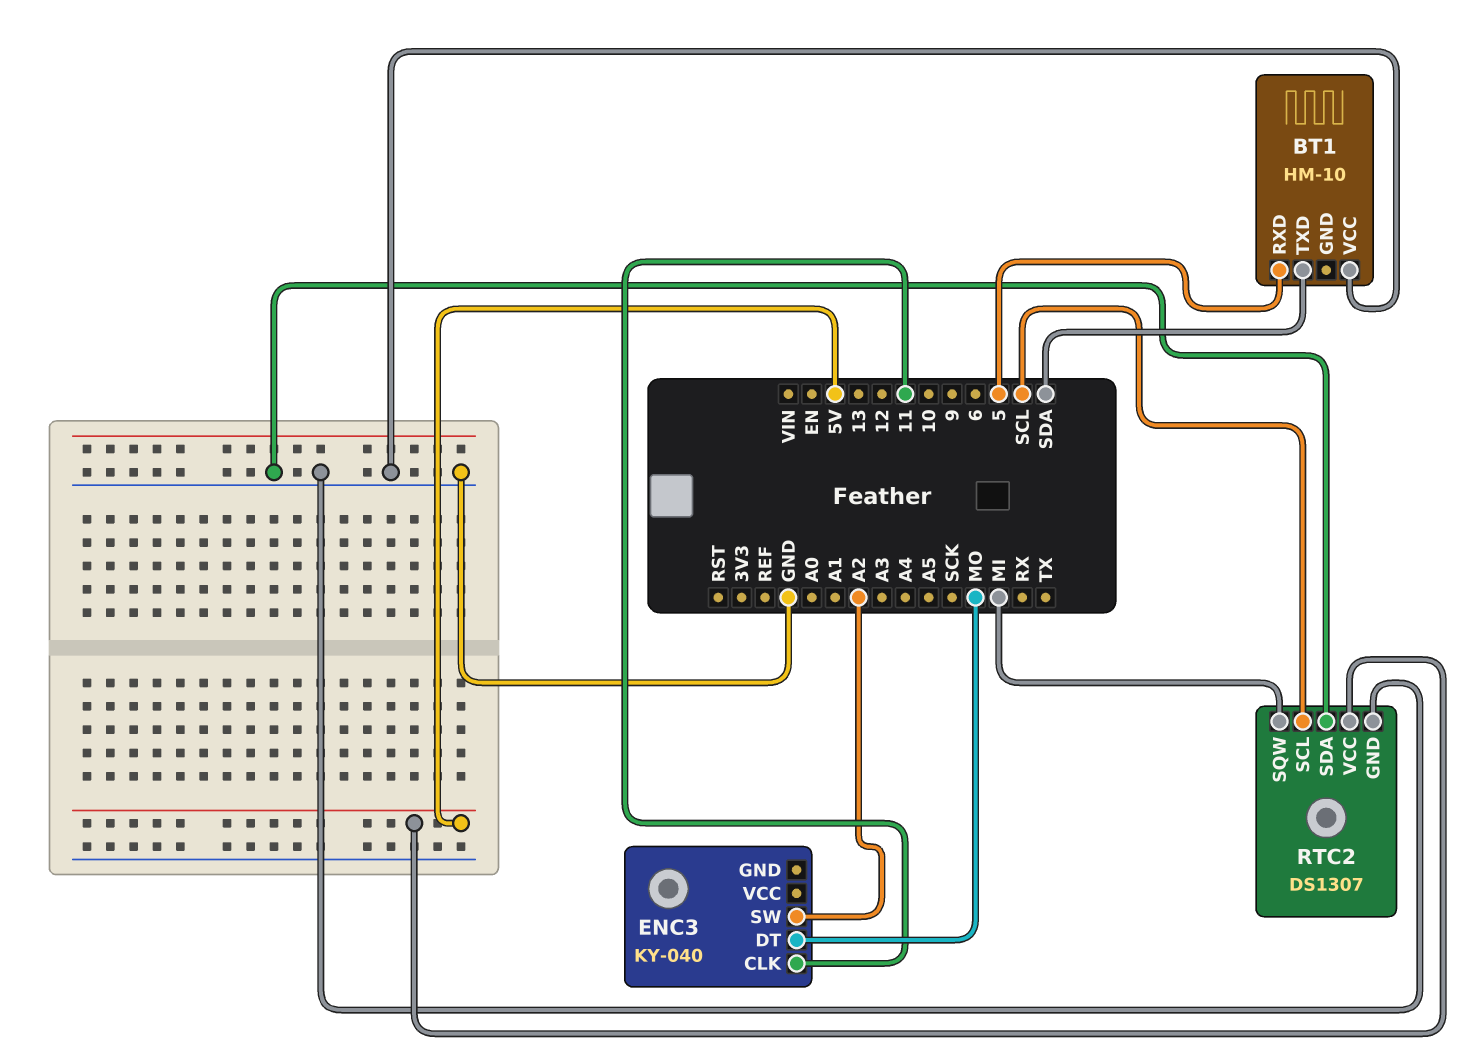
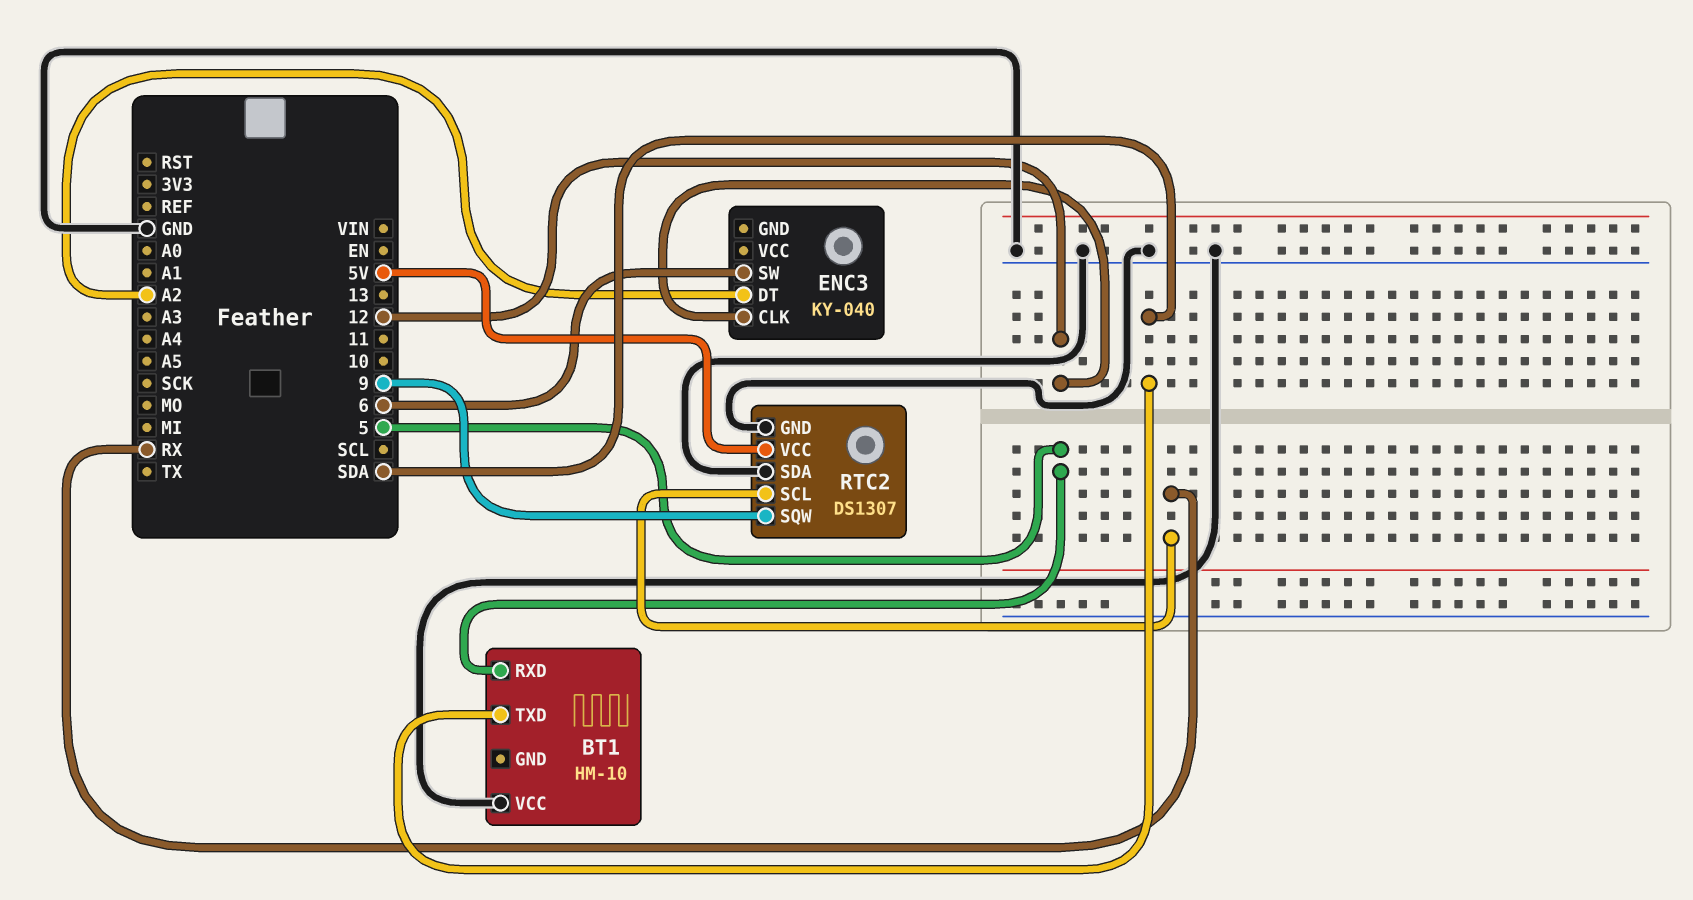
ENC3 pin CLK: 11 -> 12
ENC3 pin DT: MO -> A2
ENC3 pin SW: A2 -> 6
RTC2 pin SCL: SCL -> RX
RTC2 pin SQW: MI -> 9

